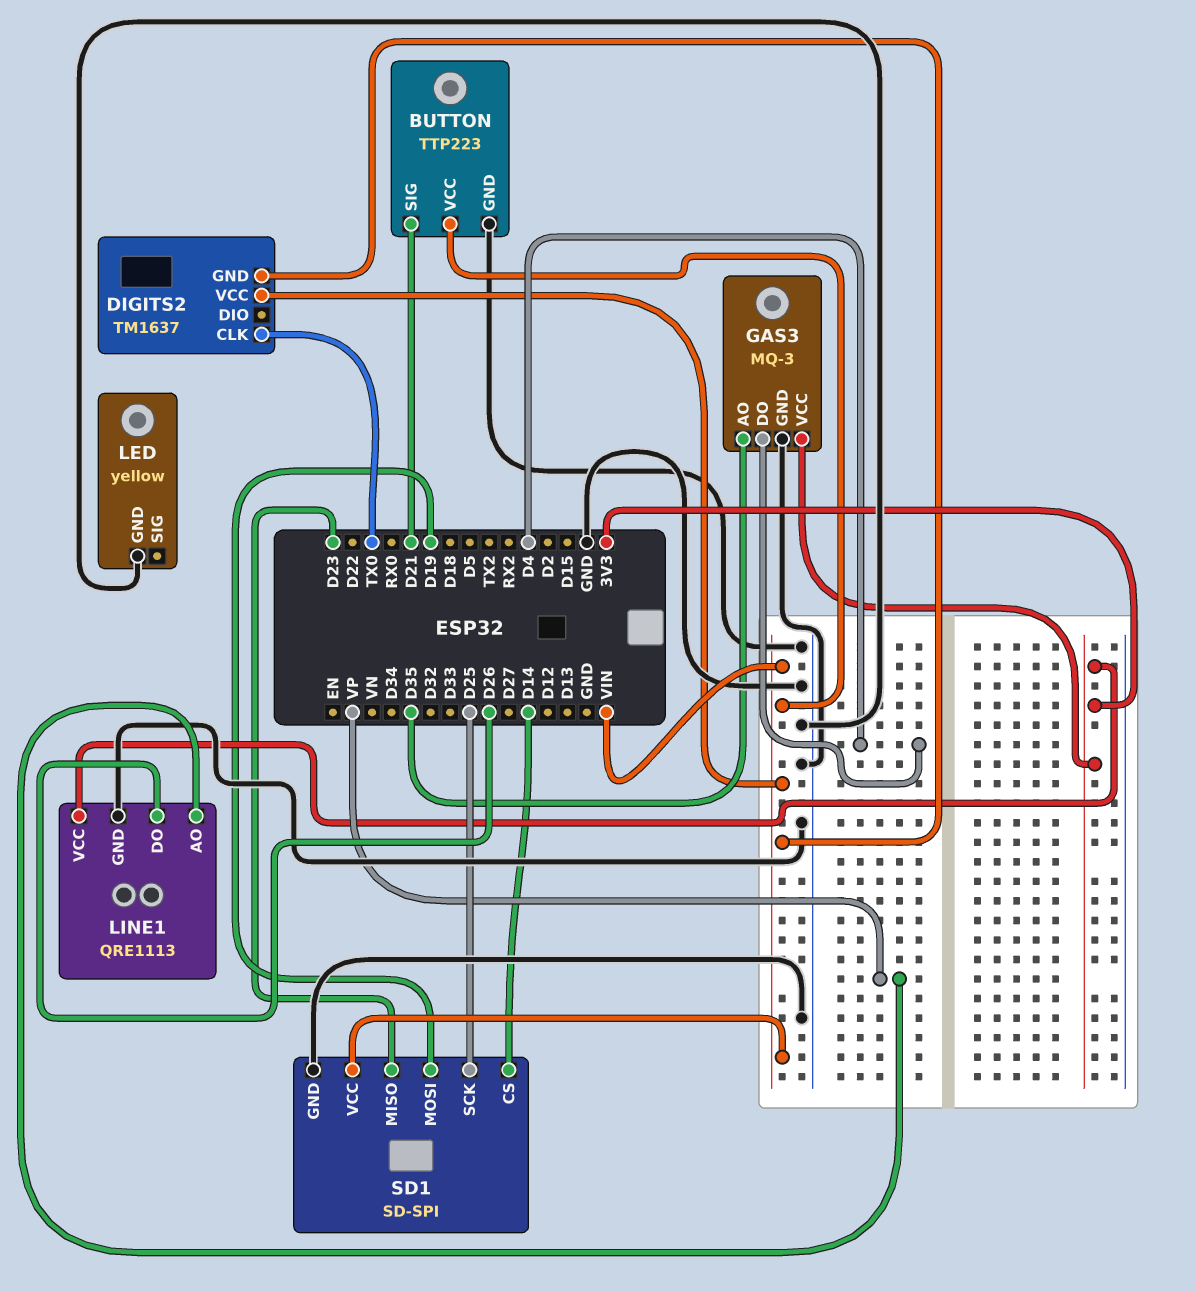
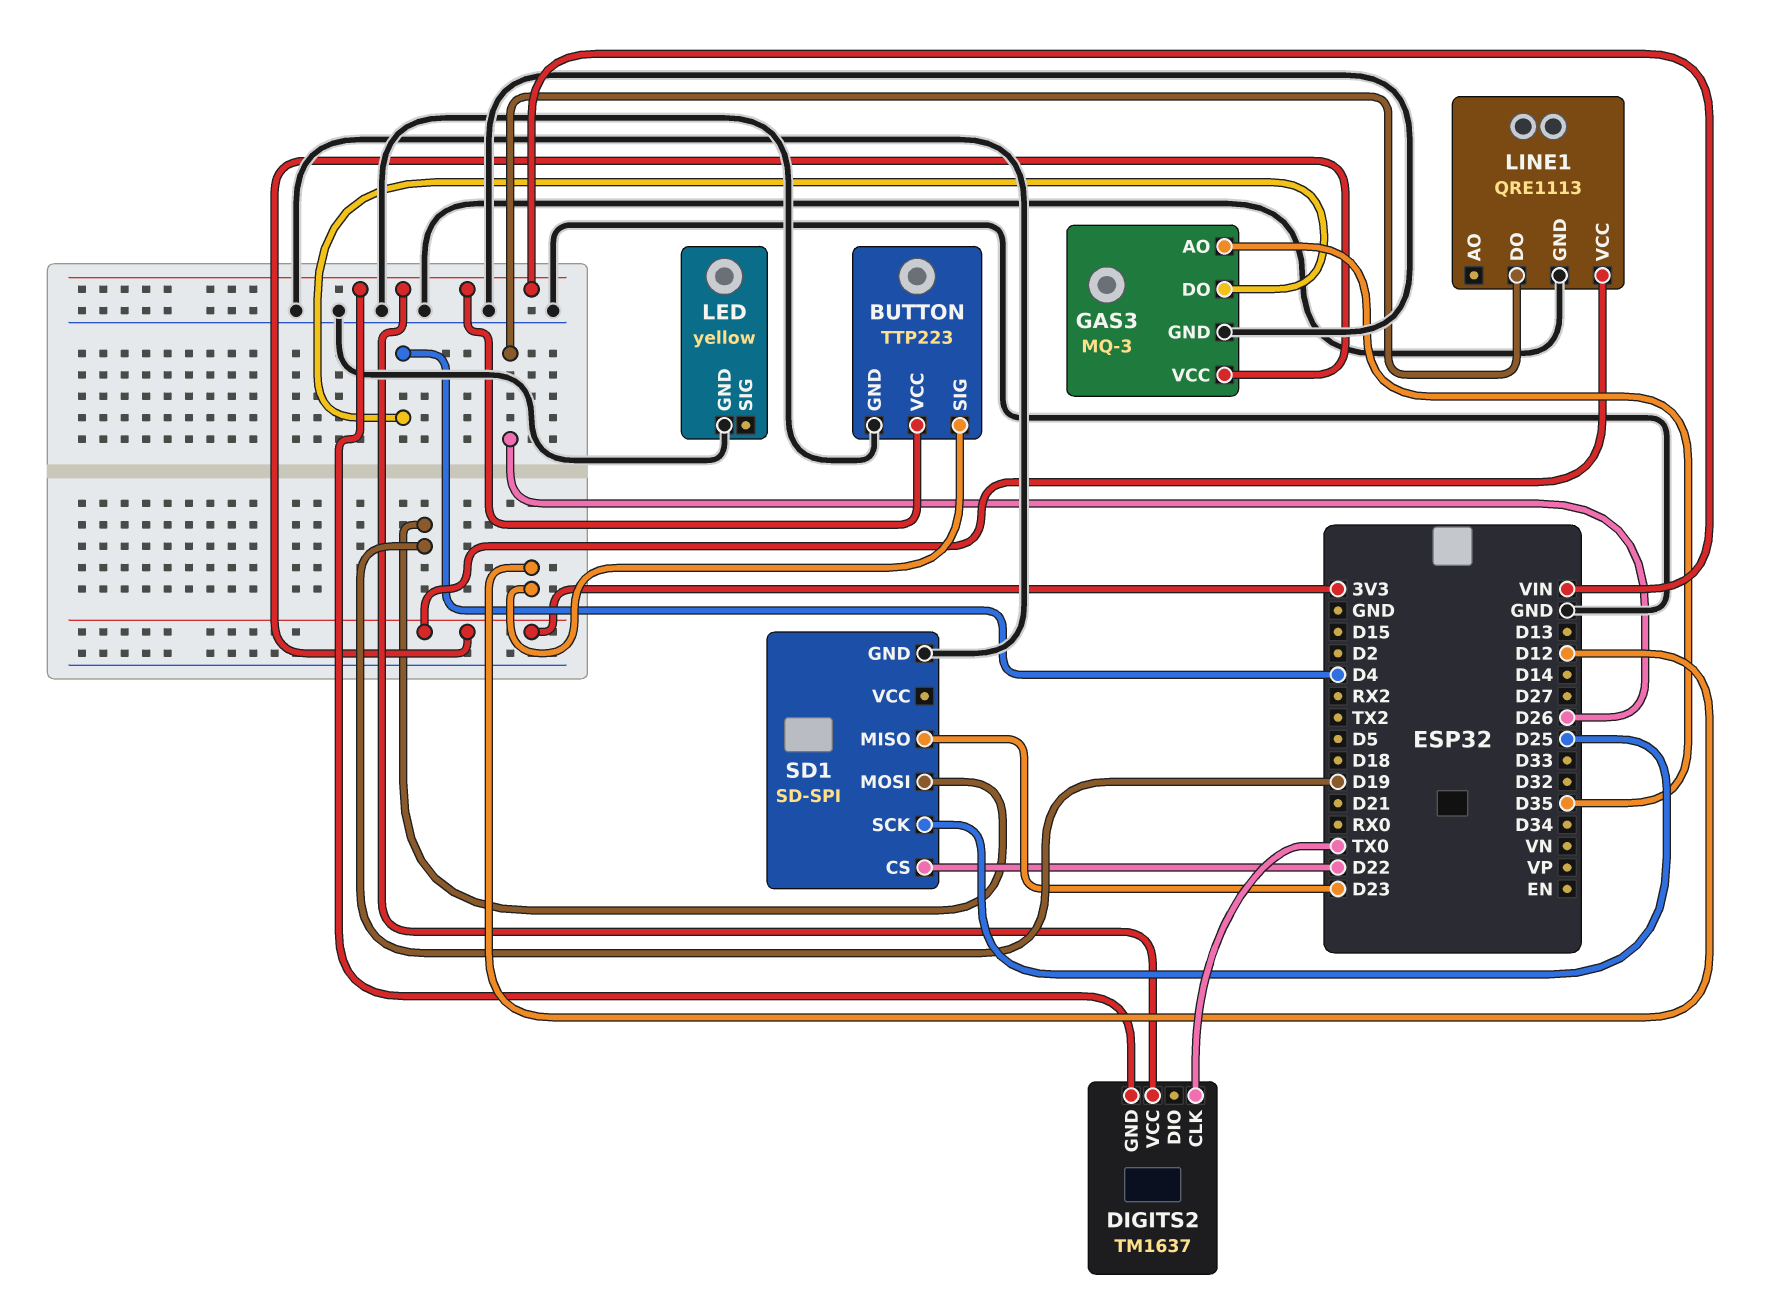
BUTTON pin SIG: D21 -> D12
LINE1 pin AO: VP -> none
SD1 pin CS: D14 -> D22
SD1 pin VCC: VIN -> none

